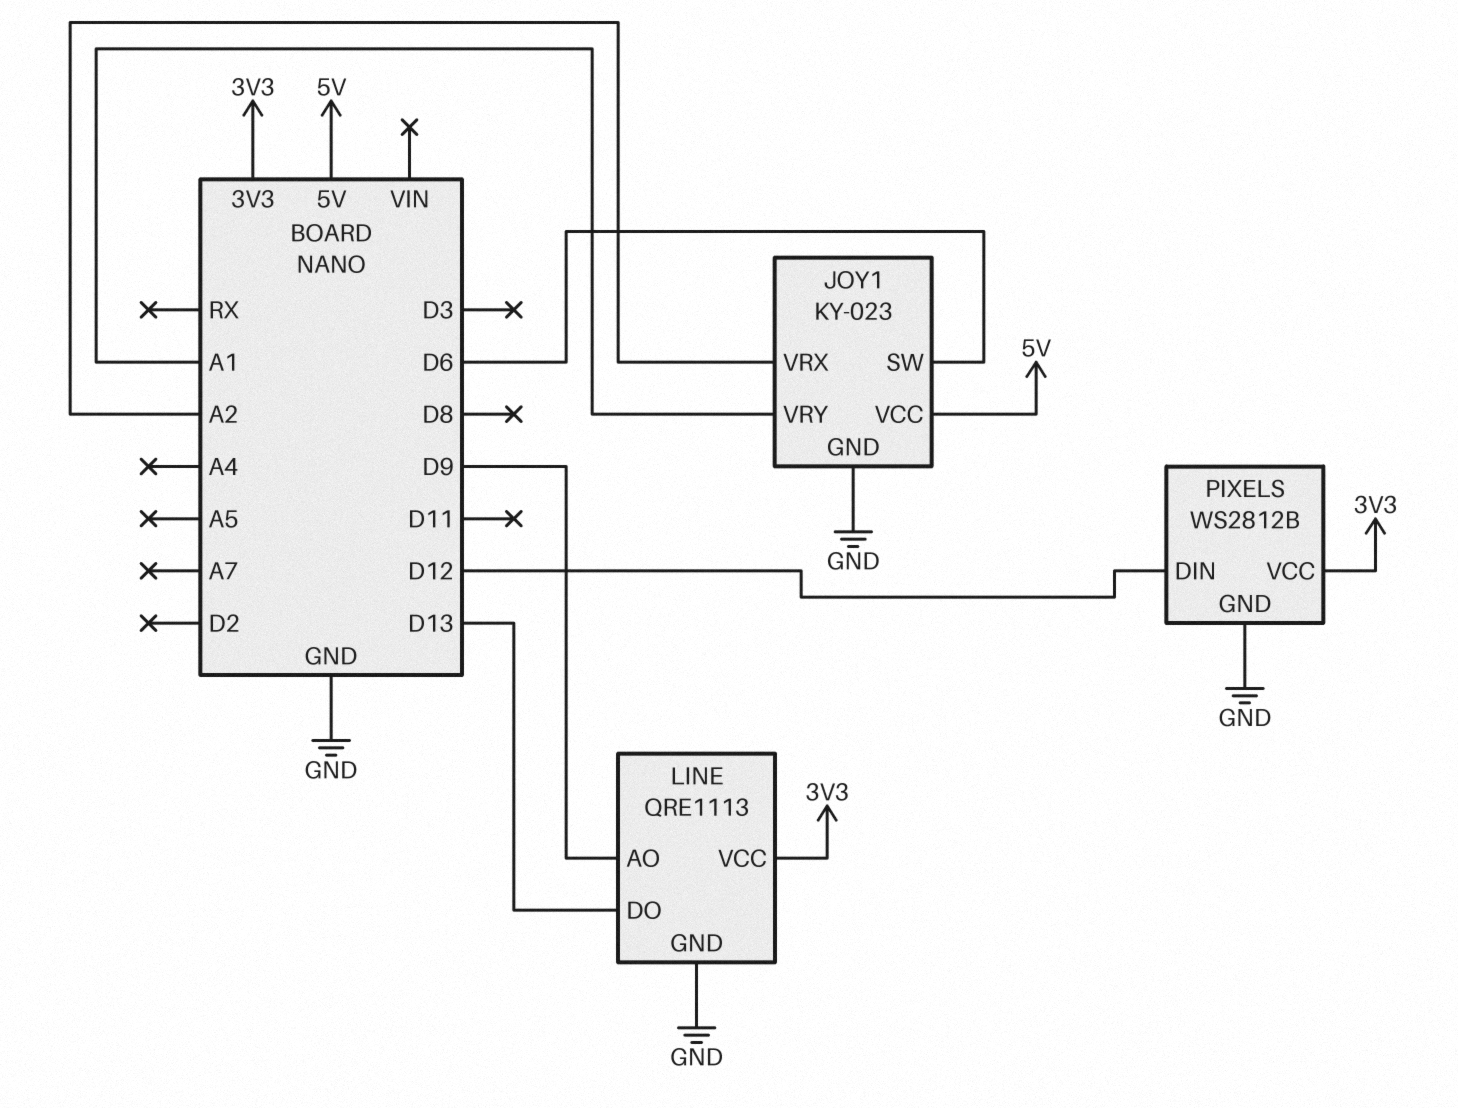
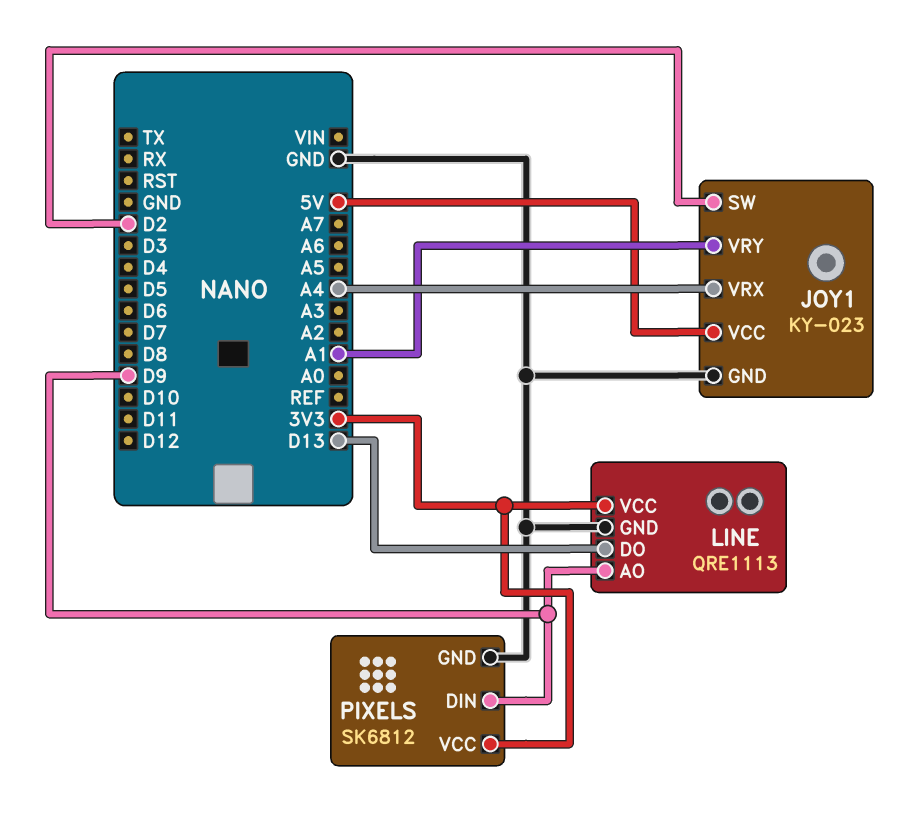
JOY1 pin SW: D6 -> D2
JOY1 pin VRX: A2 -> A4
PIXELS: WS2812B -> SK6812
PIXELS pin DIN: D12 -> D9

